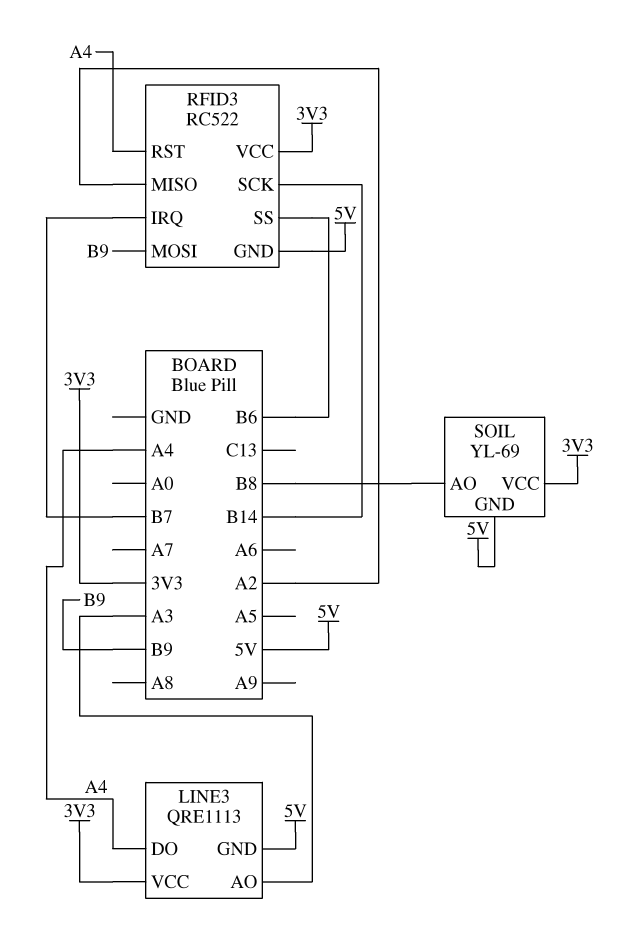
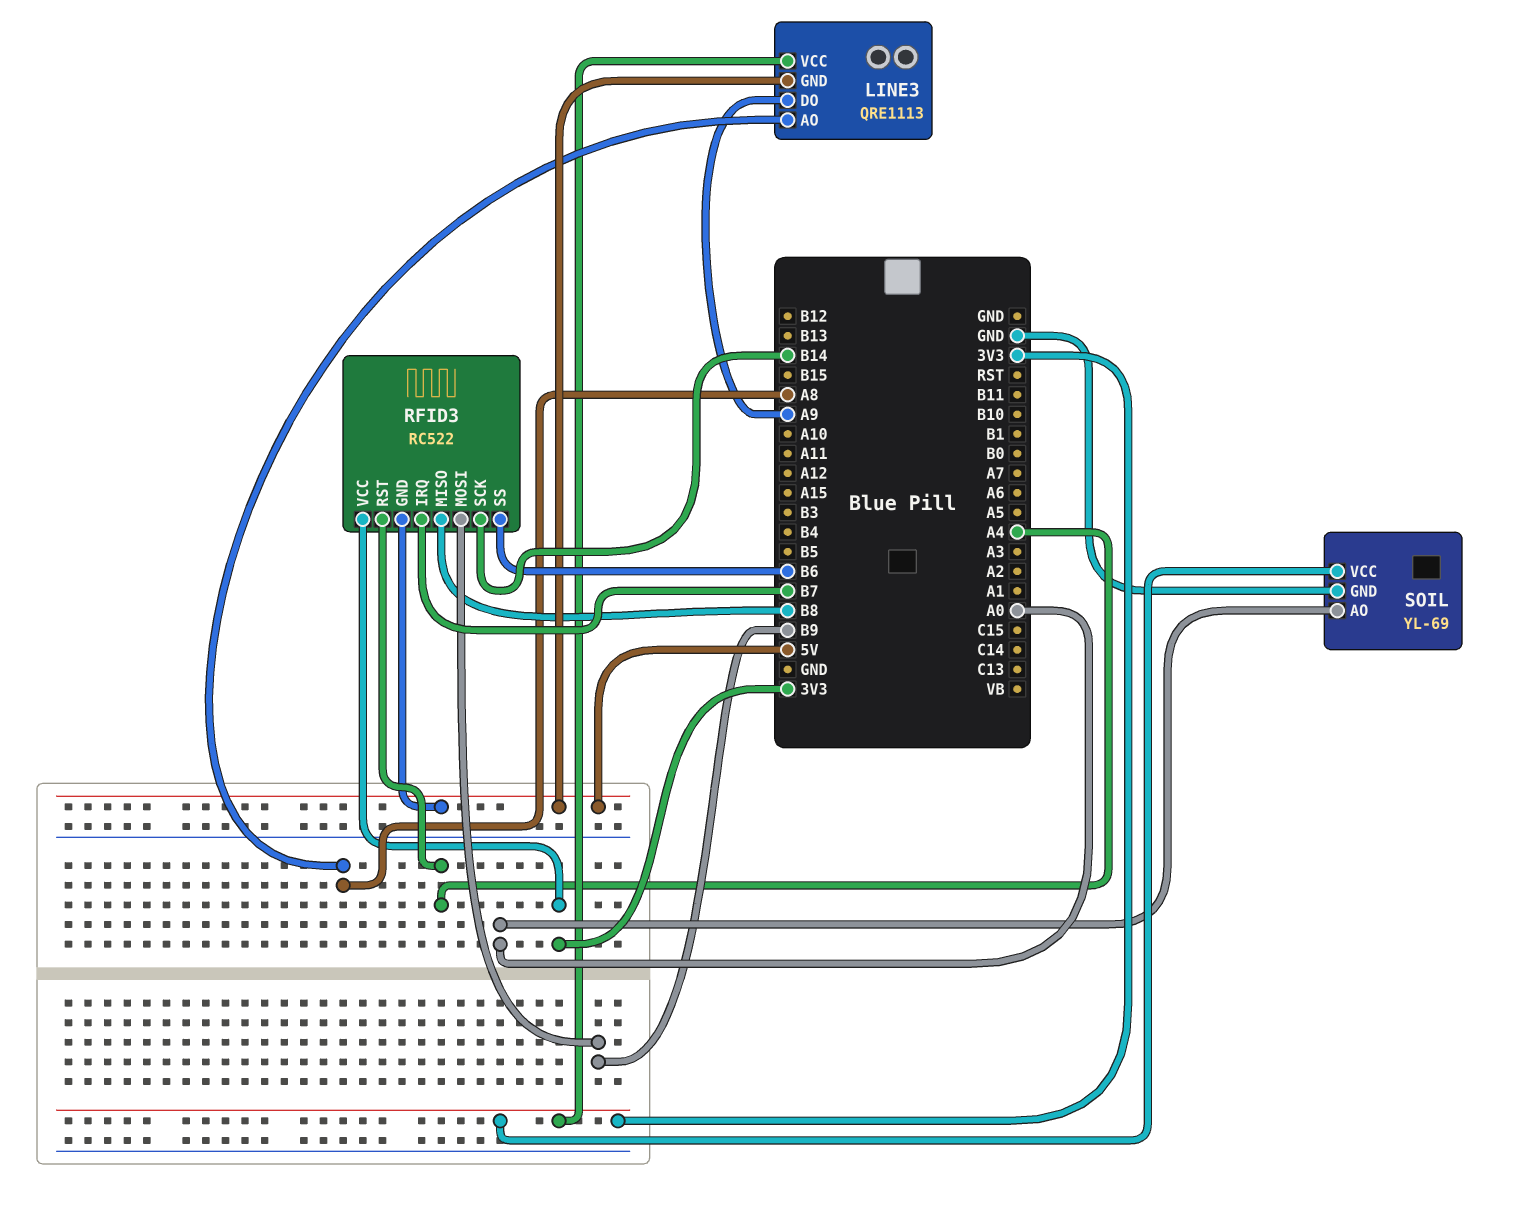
LINE3 pin AO: A3 -> A8
LINE3 pin DO: A4 -> A9
RFID3 pin MISO: A2 -> B8
SOIL pin AO: B8 -> A0
SOIL pin GND: 5V -> GND

